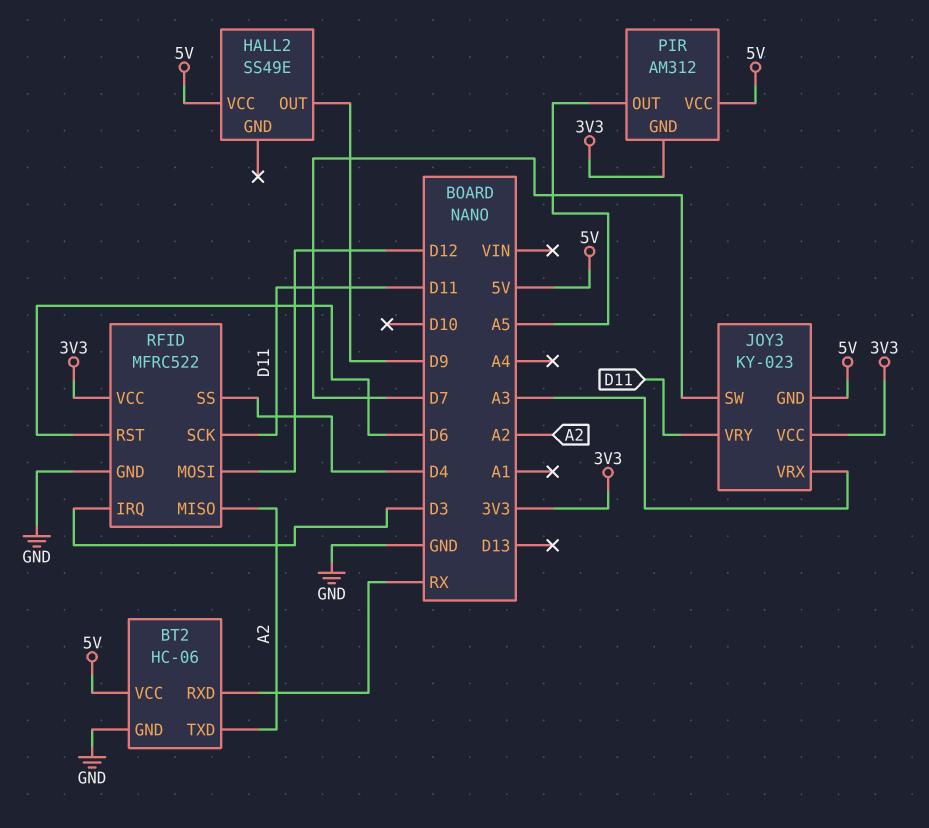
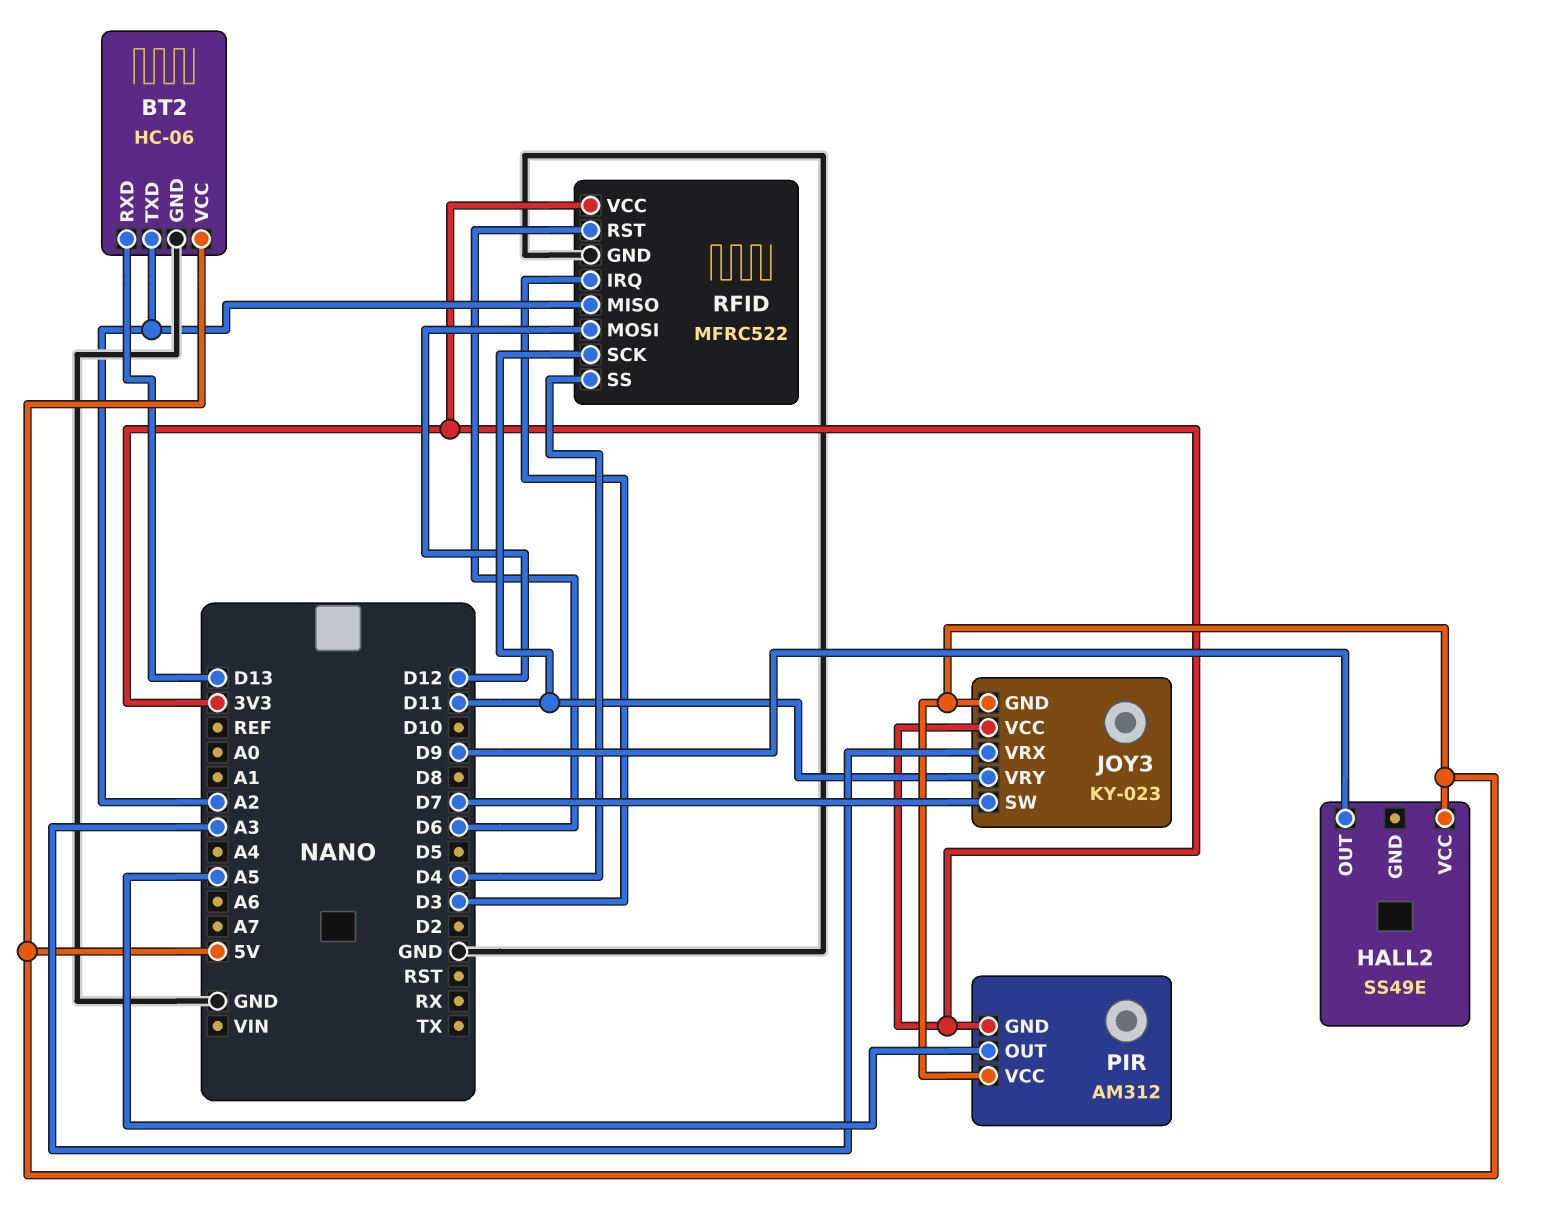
BT2 pin RXD: RX -> D13

